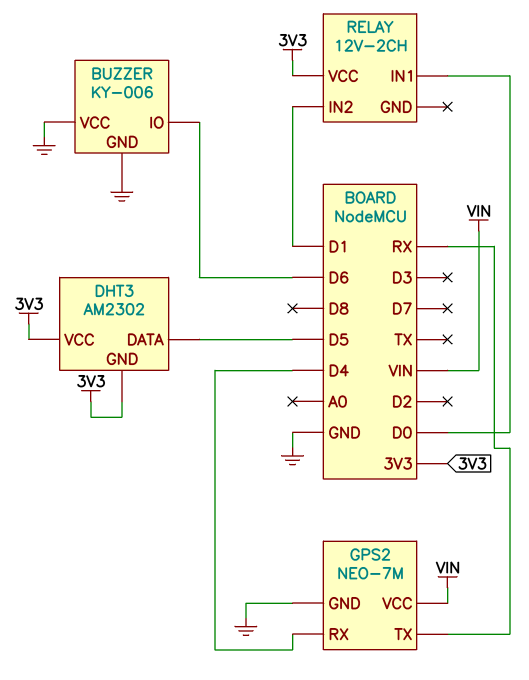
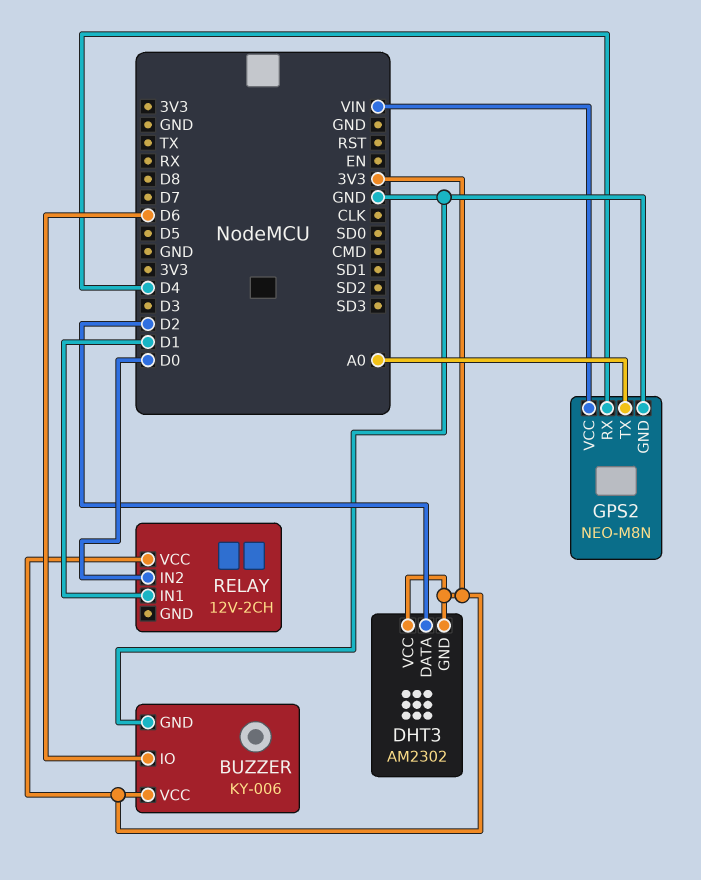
BUZZER pin VCC: GND -> 3V3
DHT3 pin DATA: D5 -> D2
GPS2: NEO-7M -> NEO-M8N
GPS2 pin TX: RX -> A0
RELAY pin IN1: D0 -> D1
RELAY pin IN2: D1 -> D0

